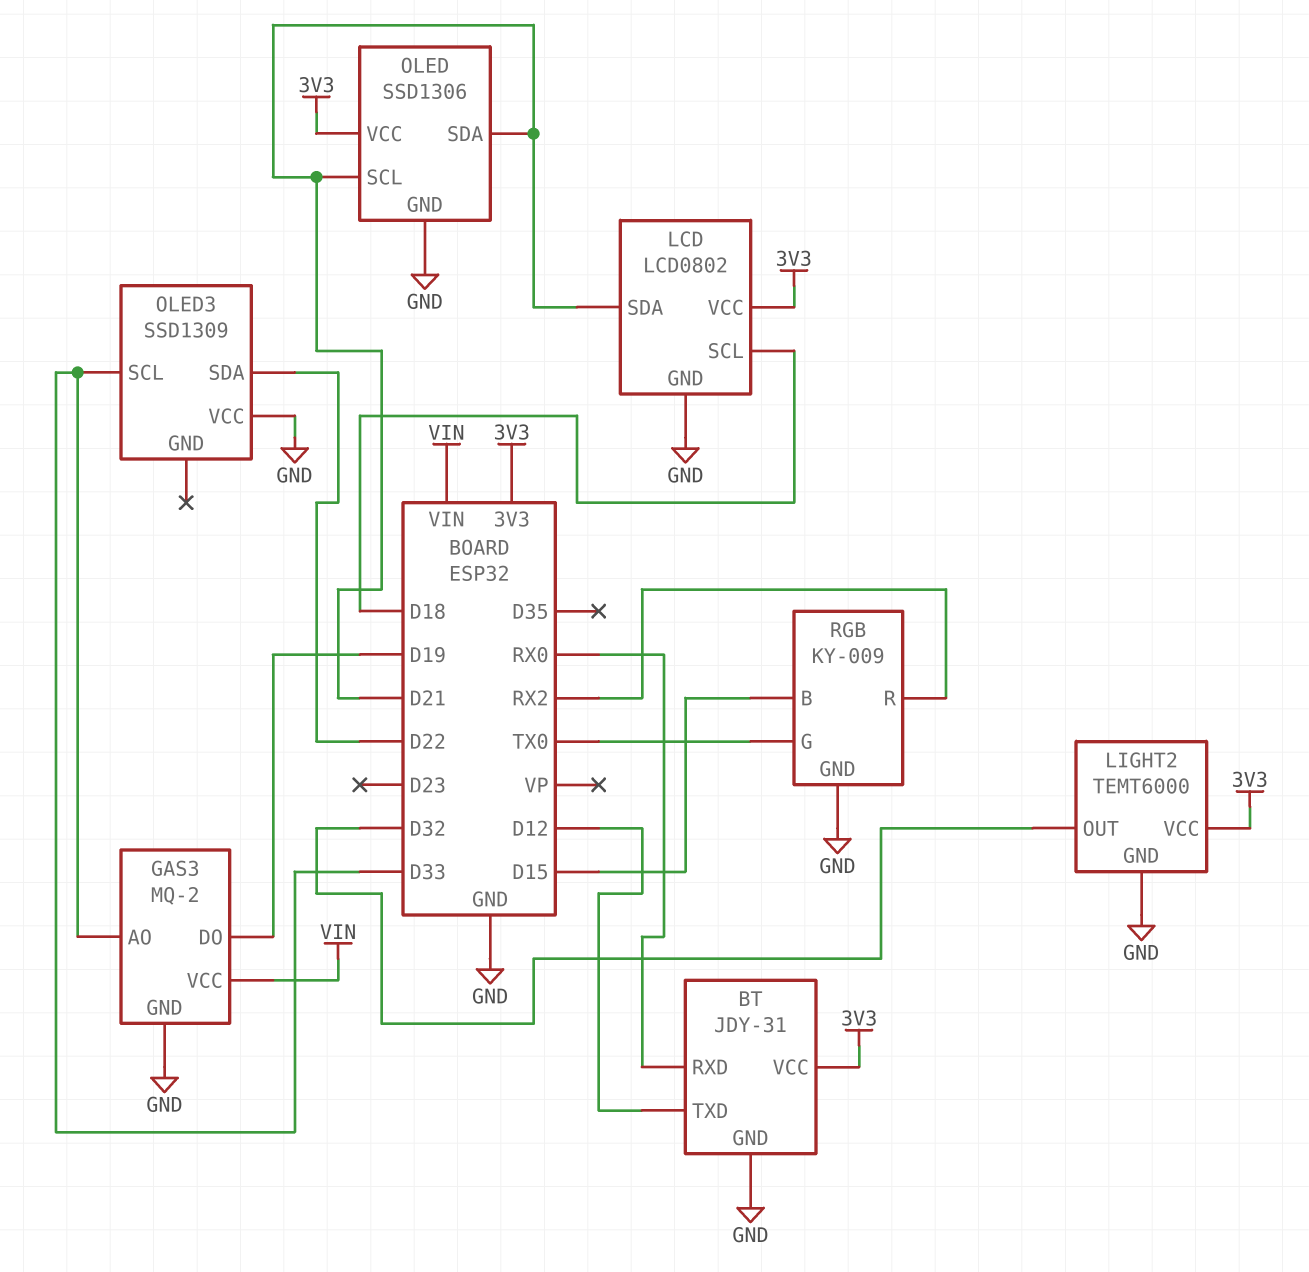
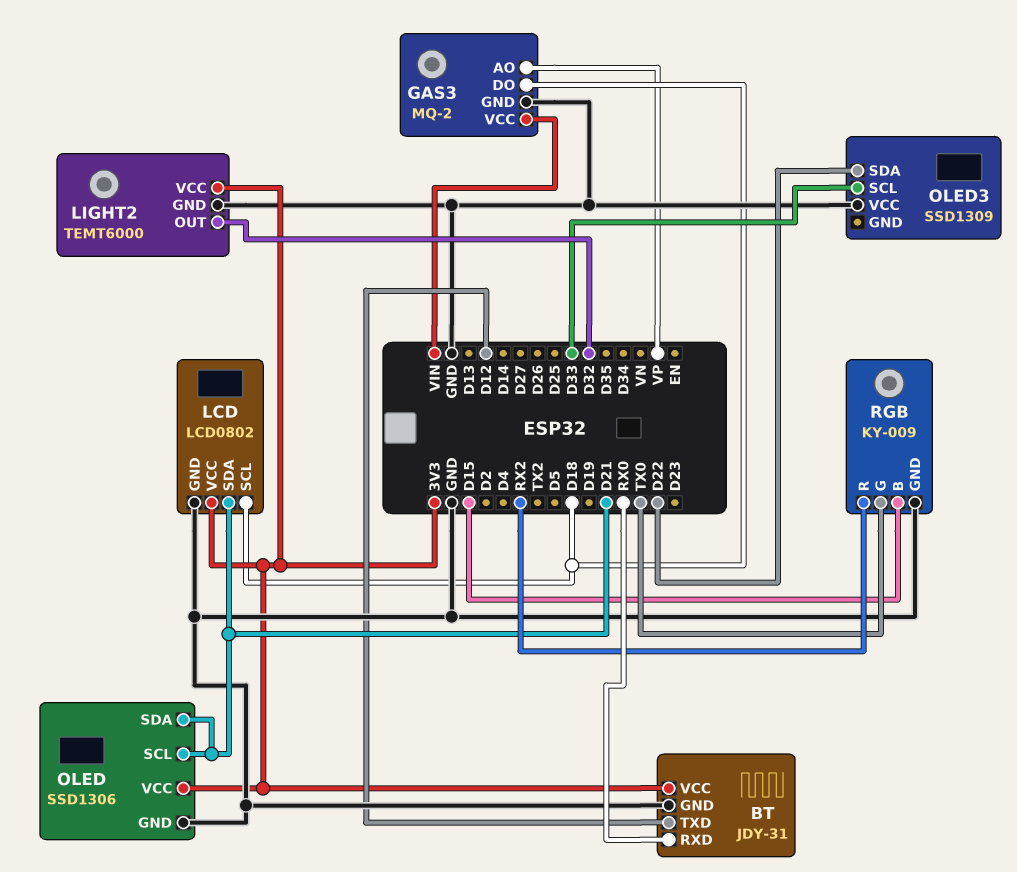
GAS3 pin AO: D33 -> VP
GAS3 pin DO: D19 -> D18

